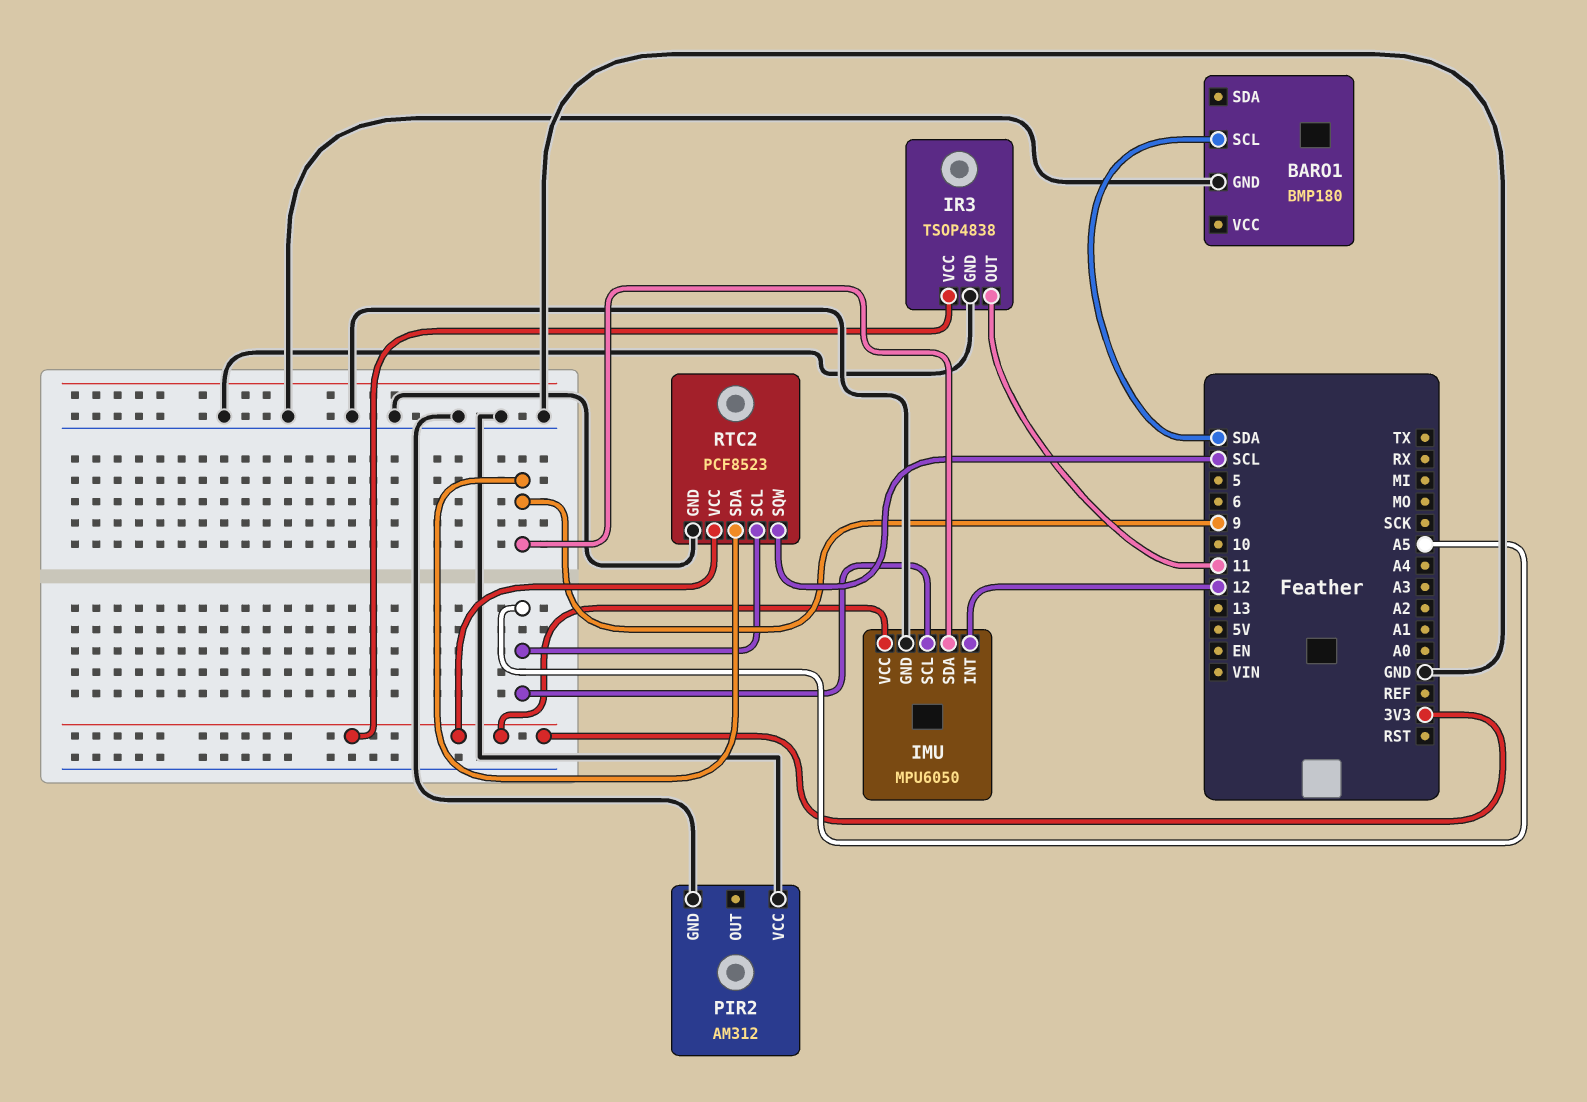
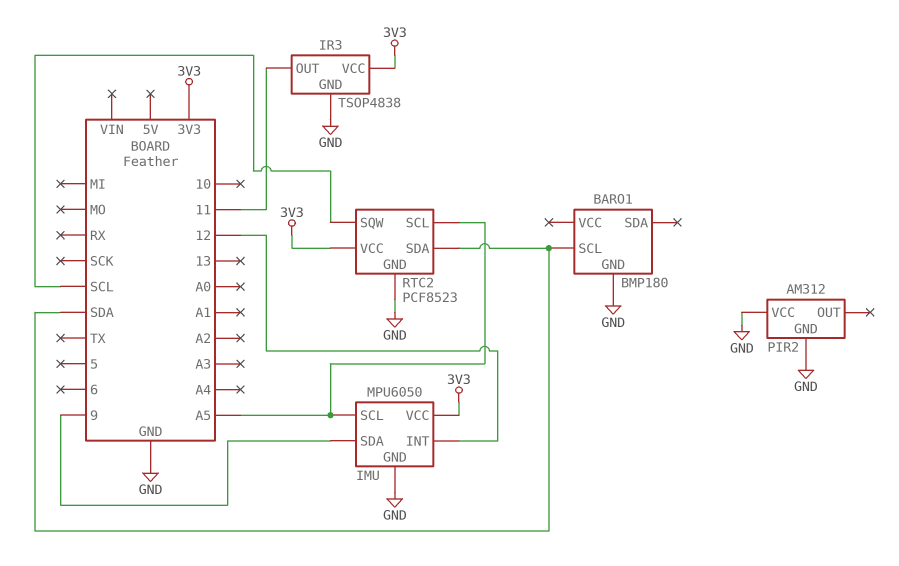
RTC2 pin SDA: 9 -> SDA

